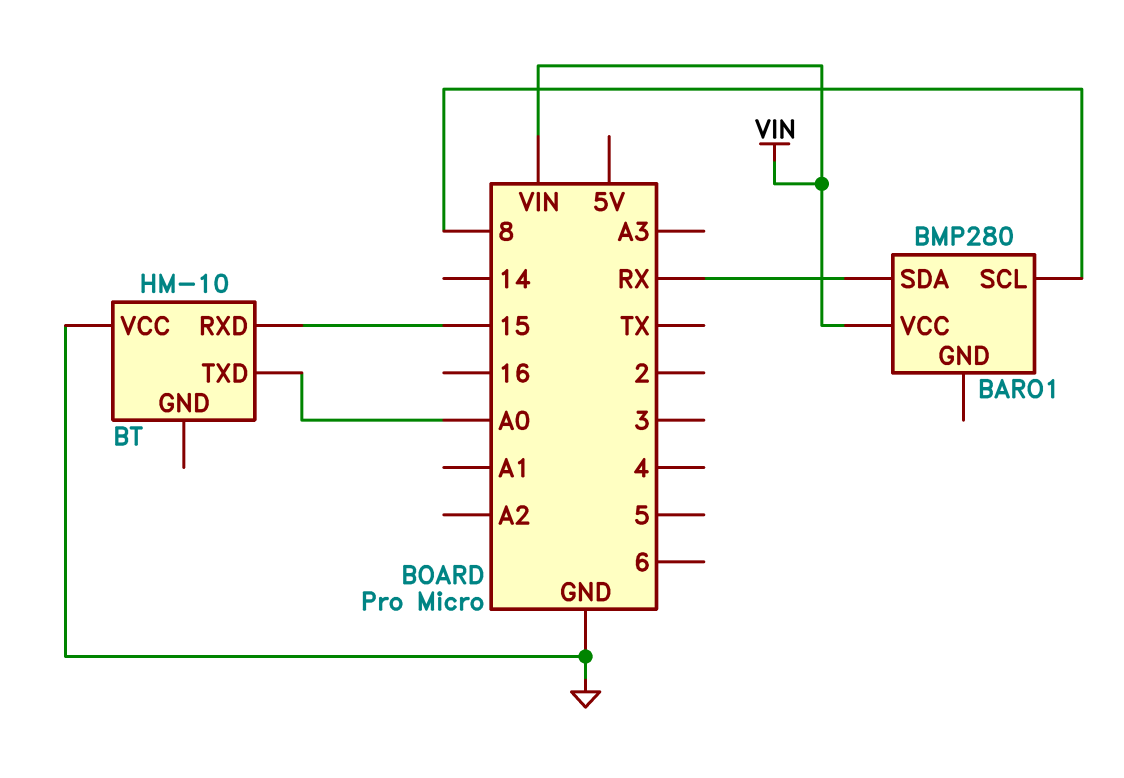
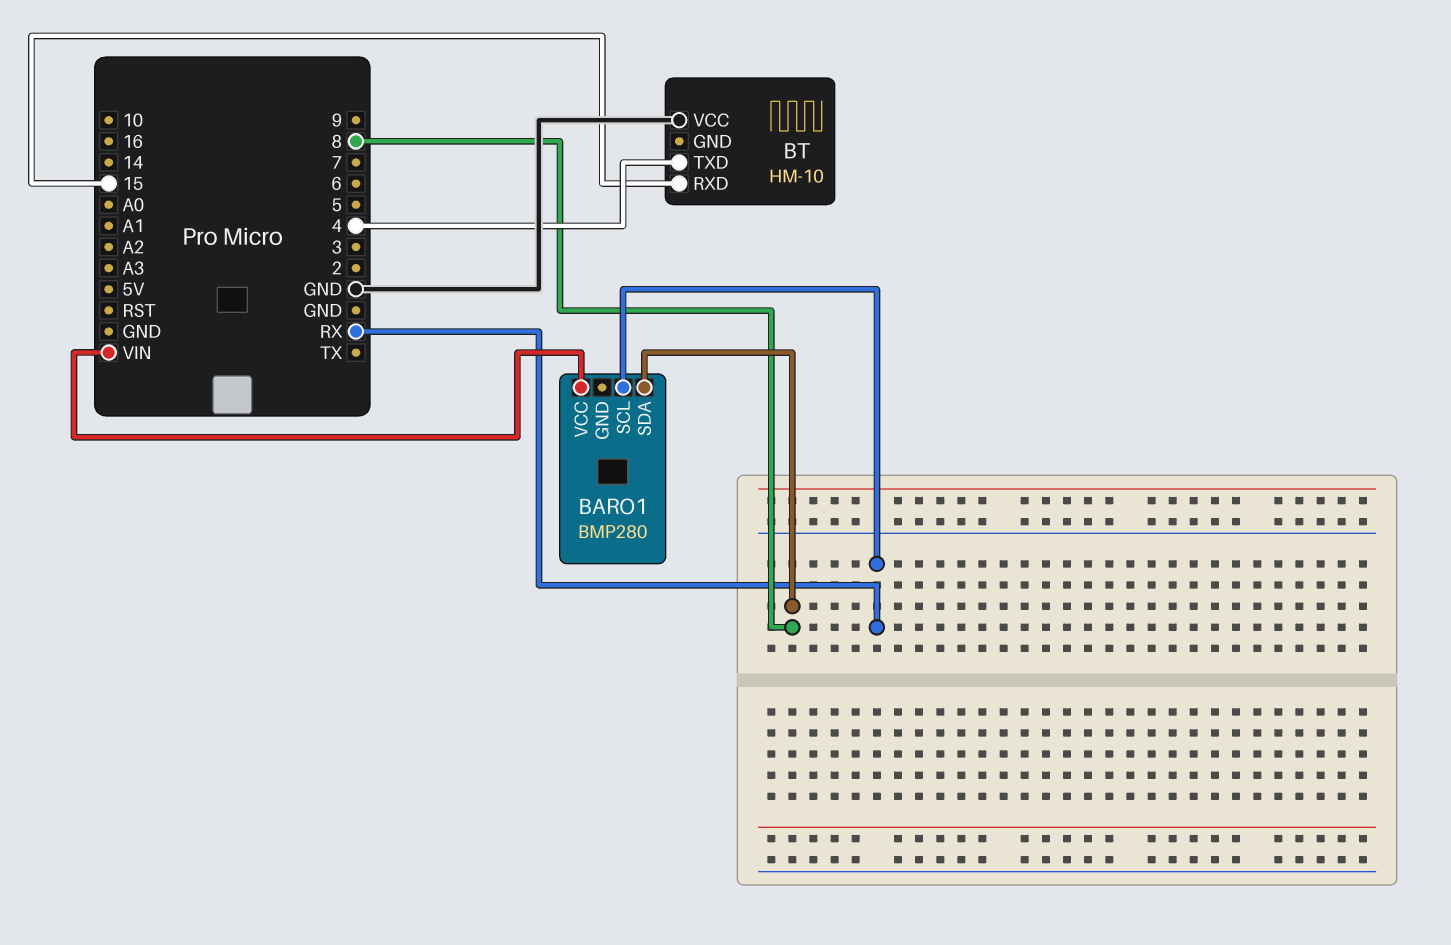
BARO1 pin SCL: 8 -> RX
BARO1 pin SDA: RX -> 8
BT pin TXD: A0 -> 4

